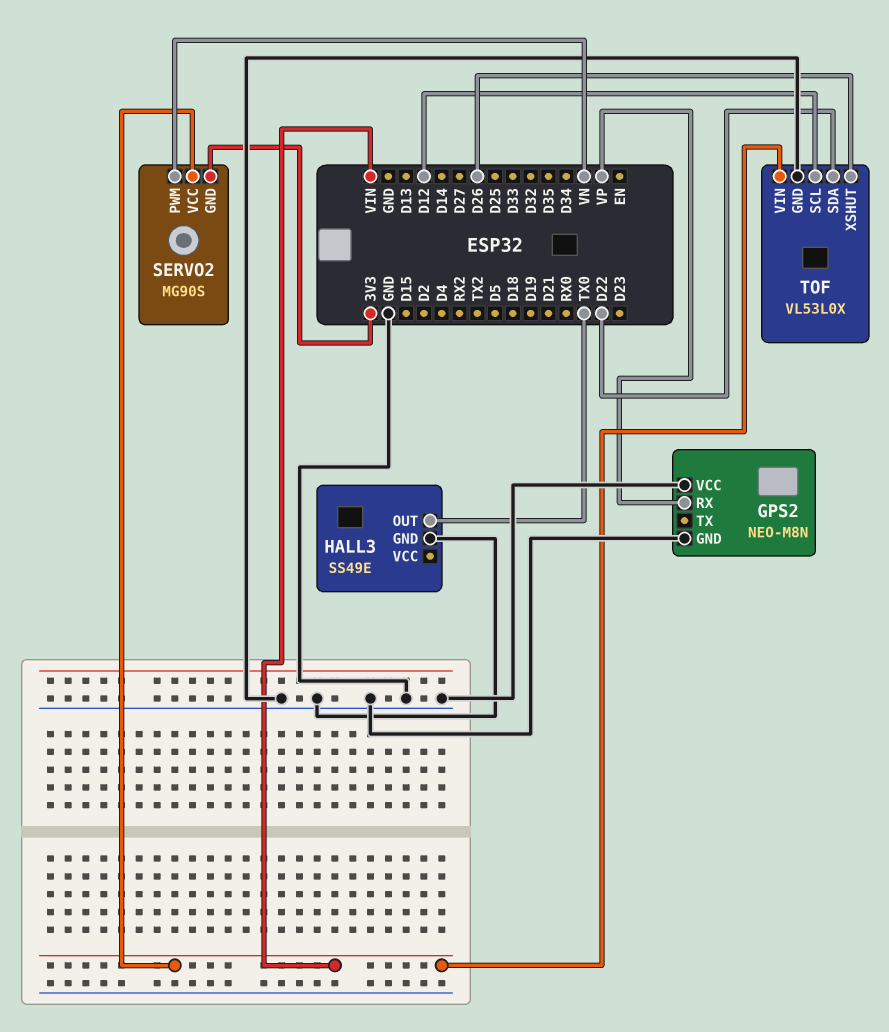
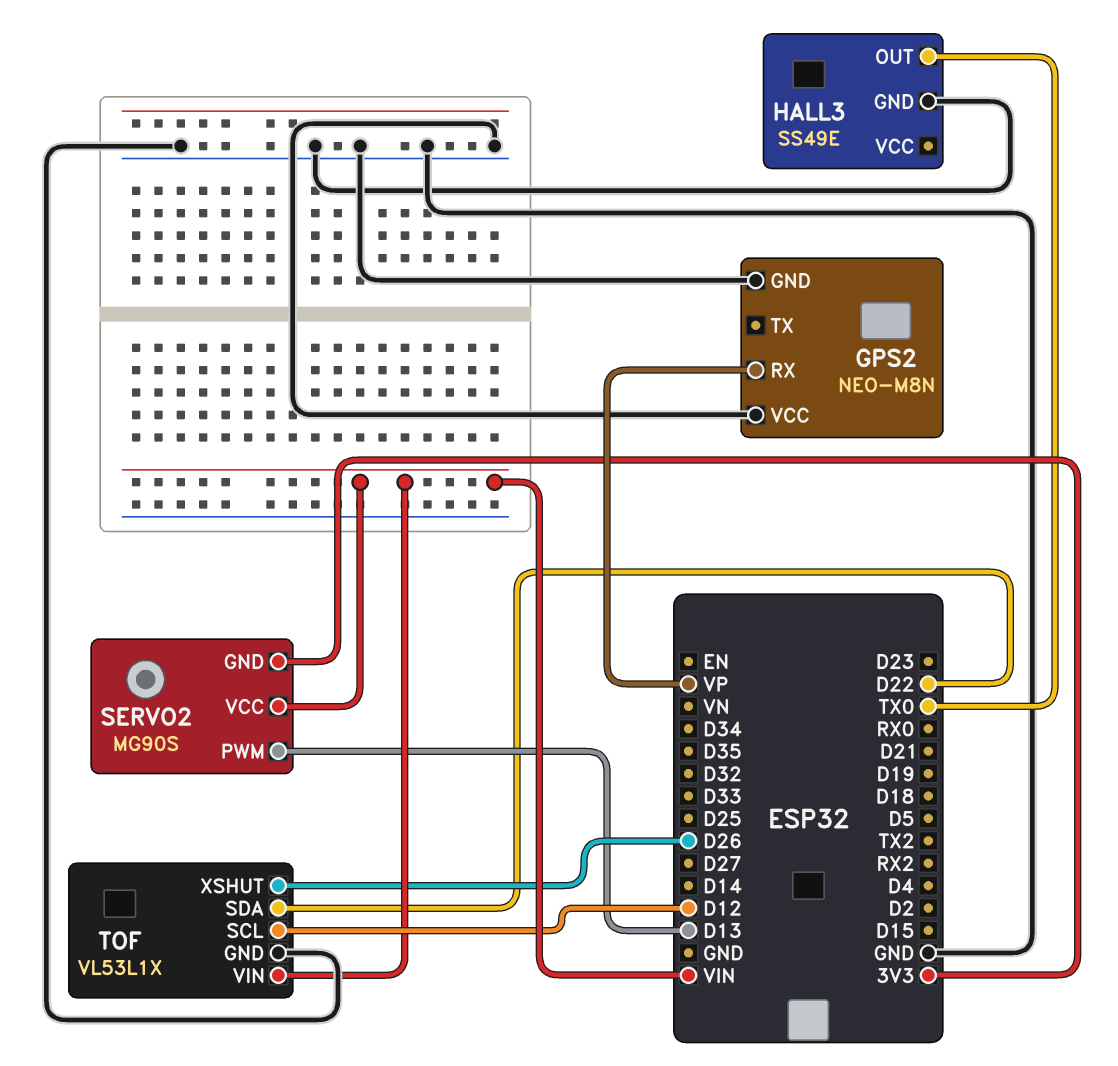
SERVO2 pin PWM: VN -> D13
TOF: VL53L0X -> VL53L1X

